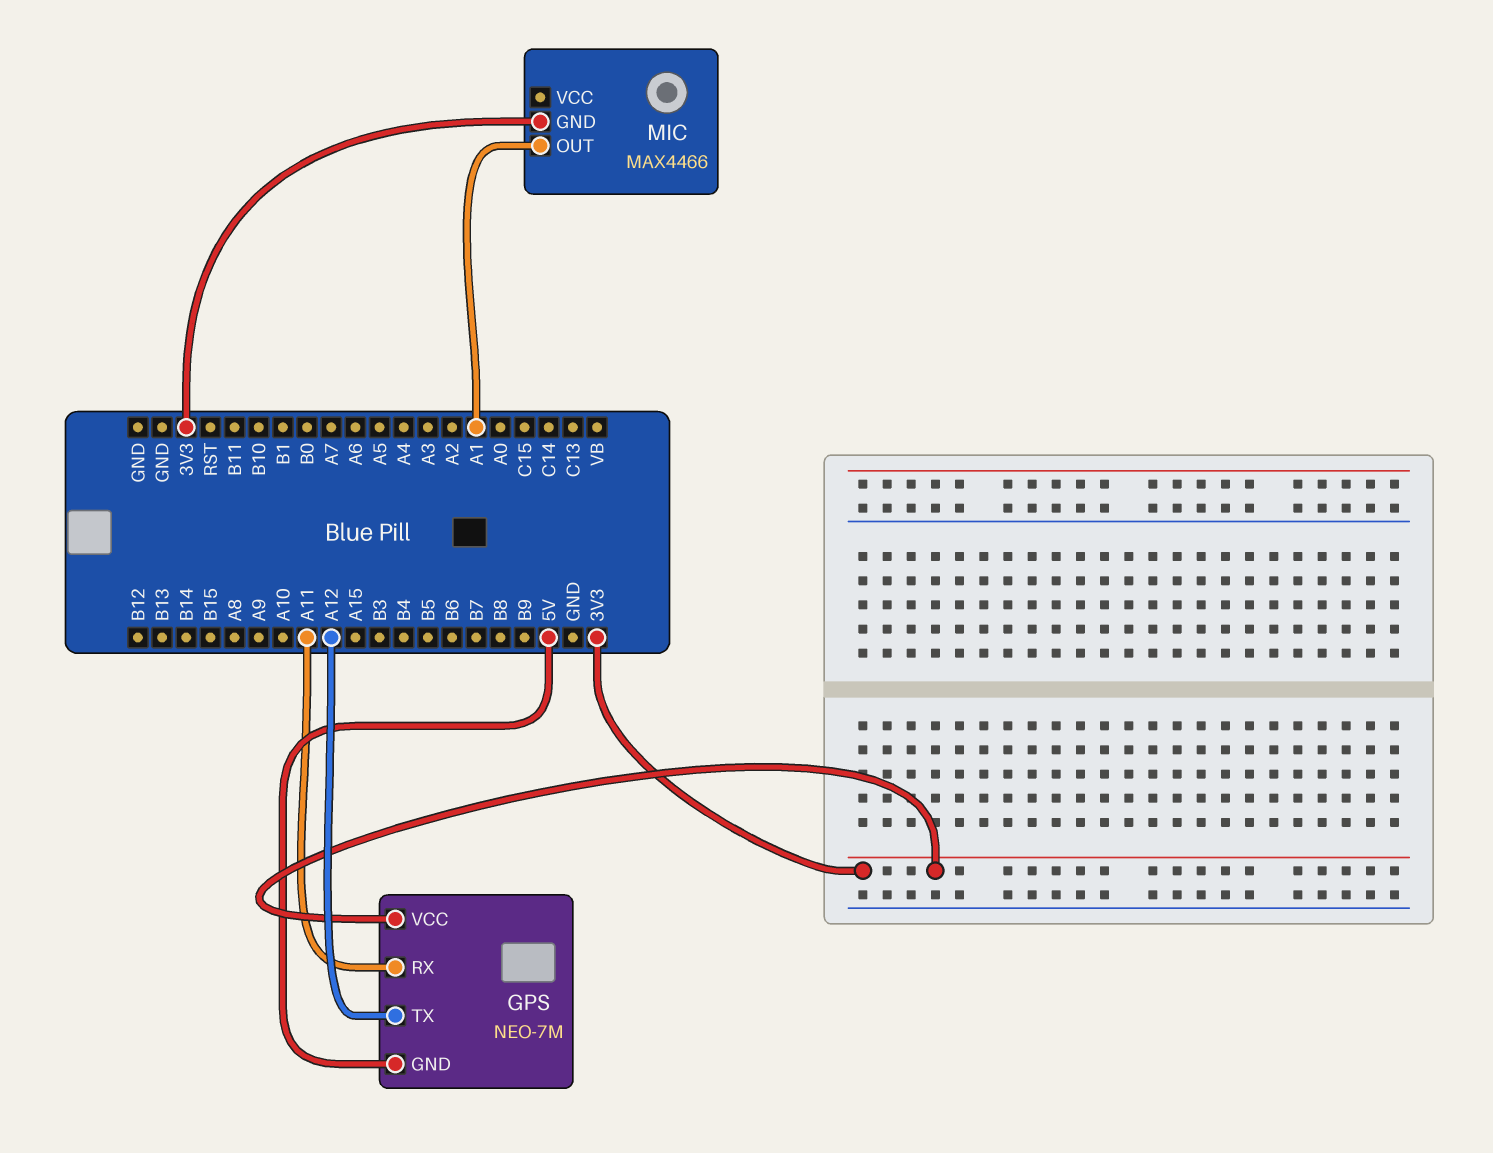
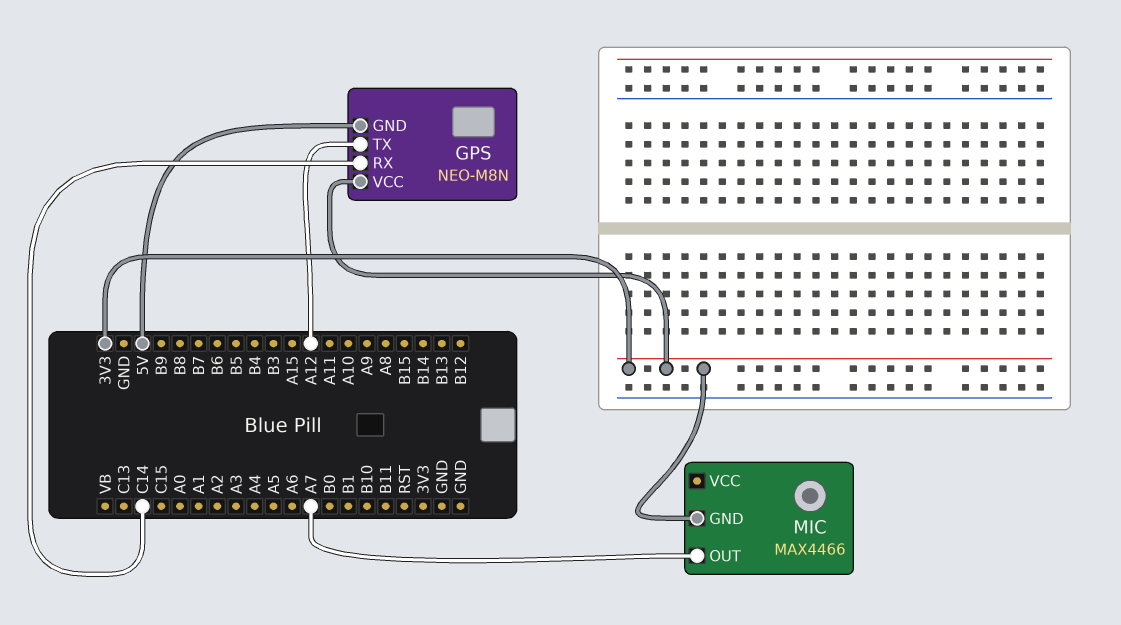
GPS: NEO-7M -> NEO-M8N
GPS pin RX: A11 -> C14
MIC pin OUT: A1 -> A7

